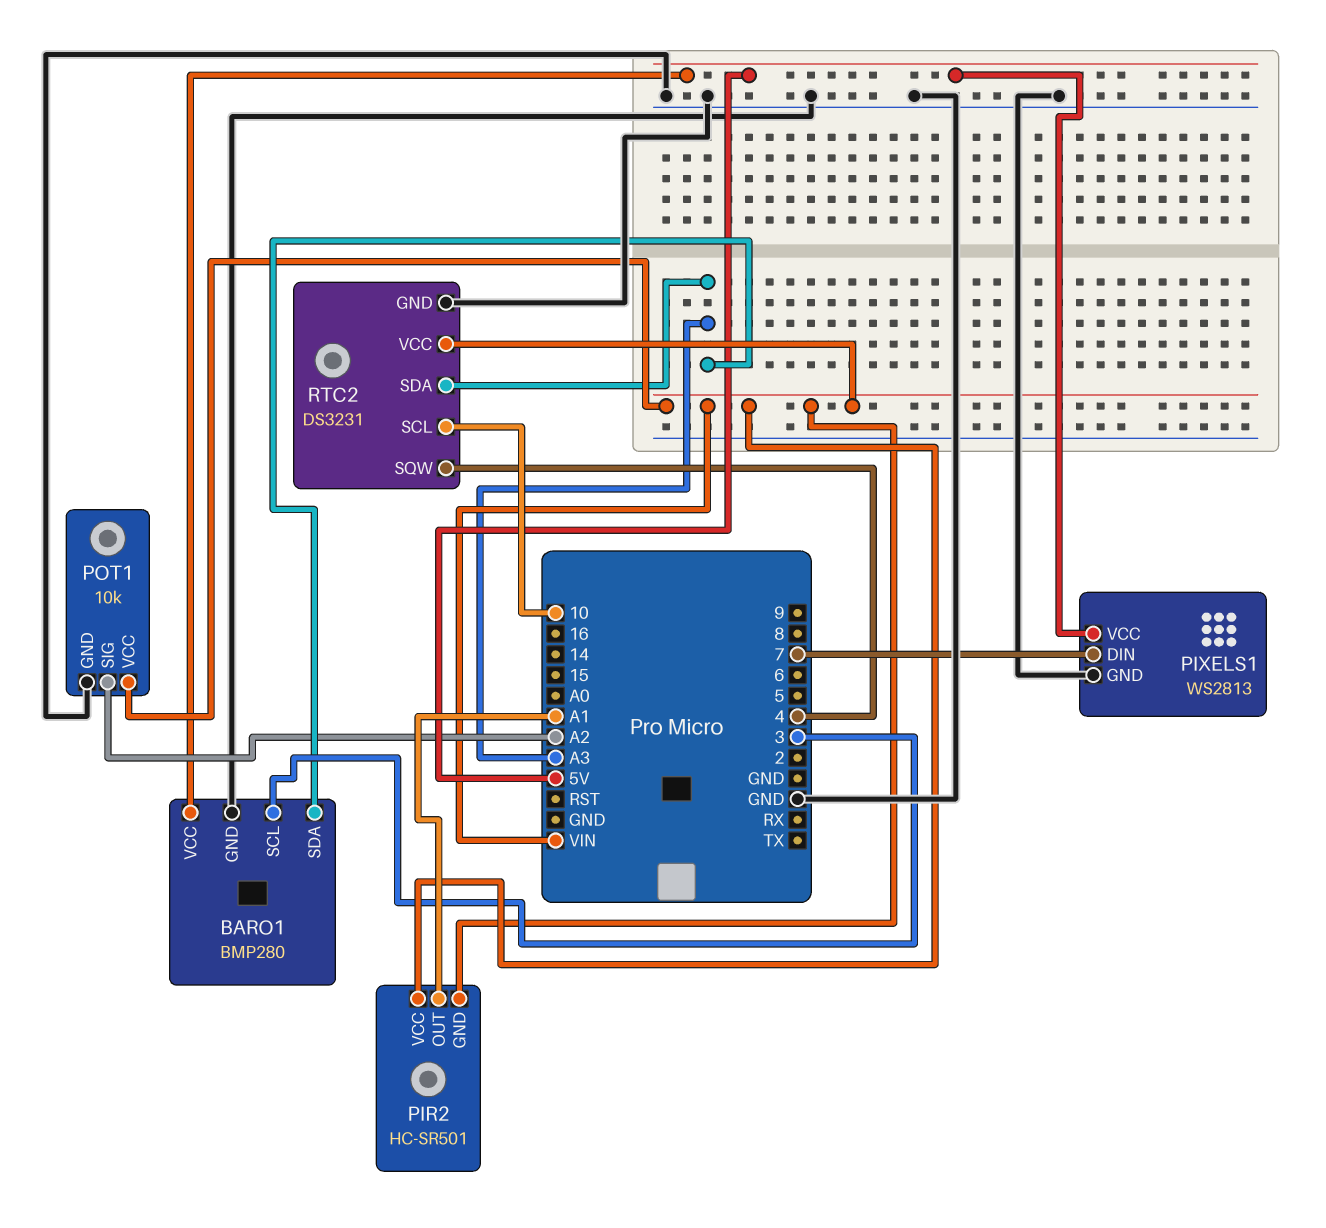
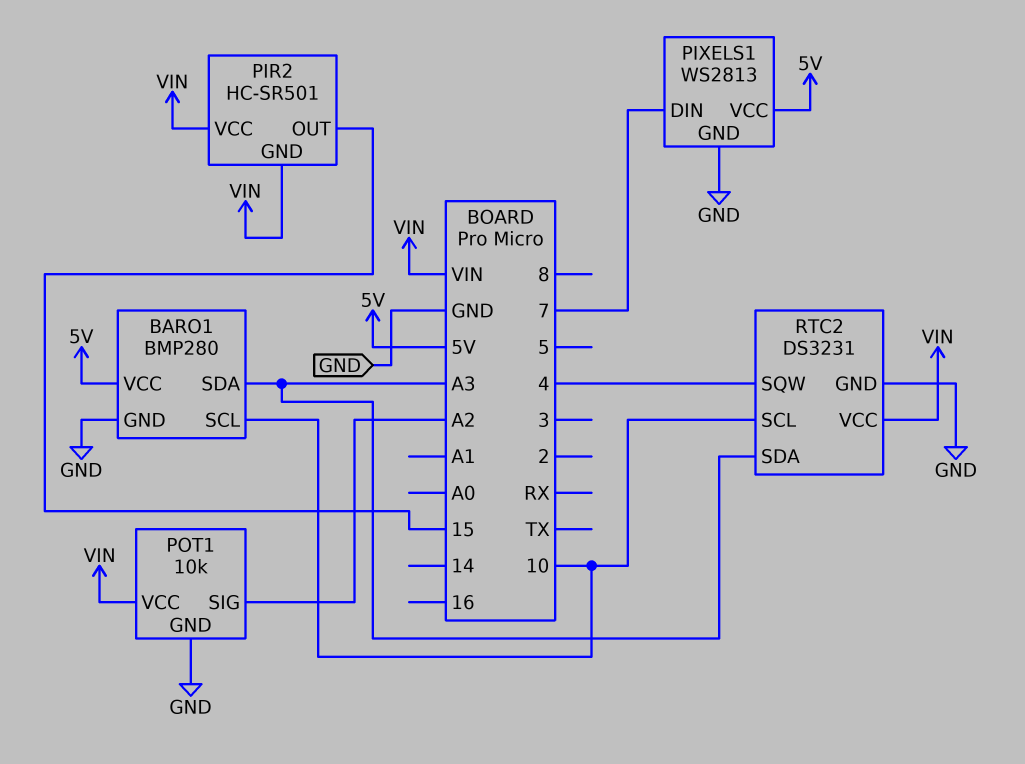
BARO1 pin SCL: 3 -> 10
PIR2 pin OUT: A1 -> 15

